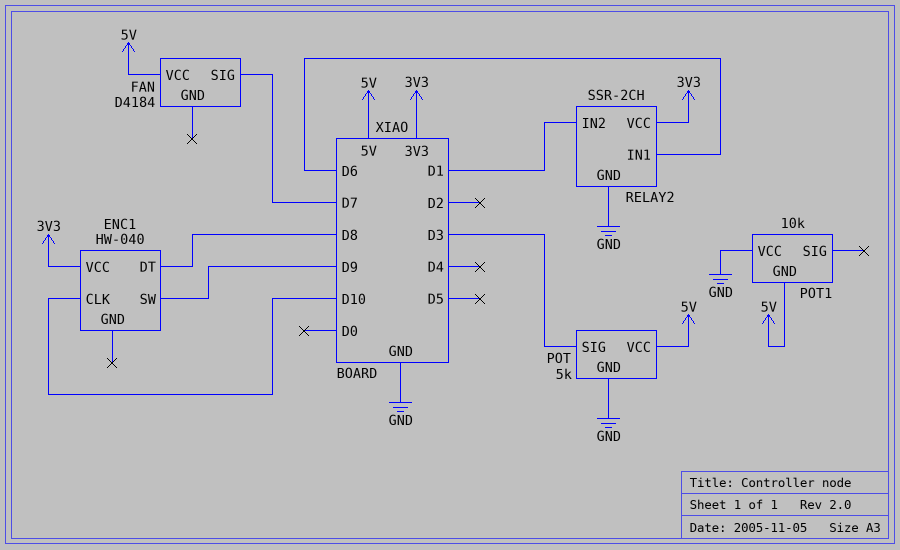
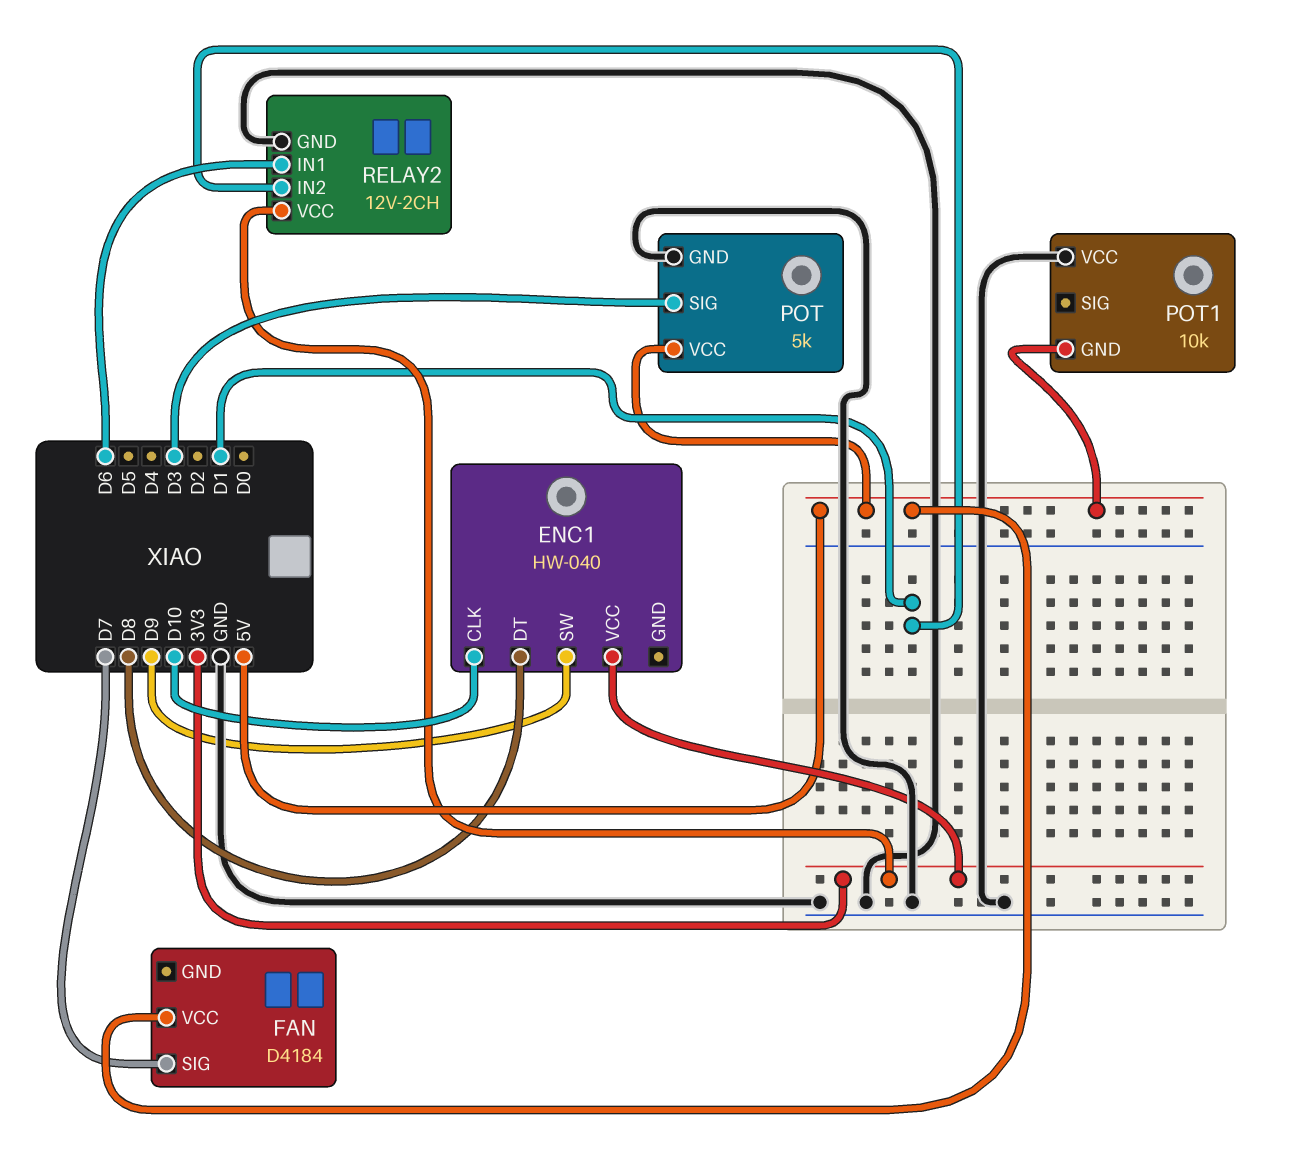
RELAY2: SSR-2CH -> 12V-2CH

